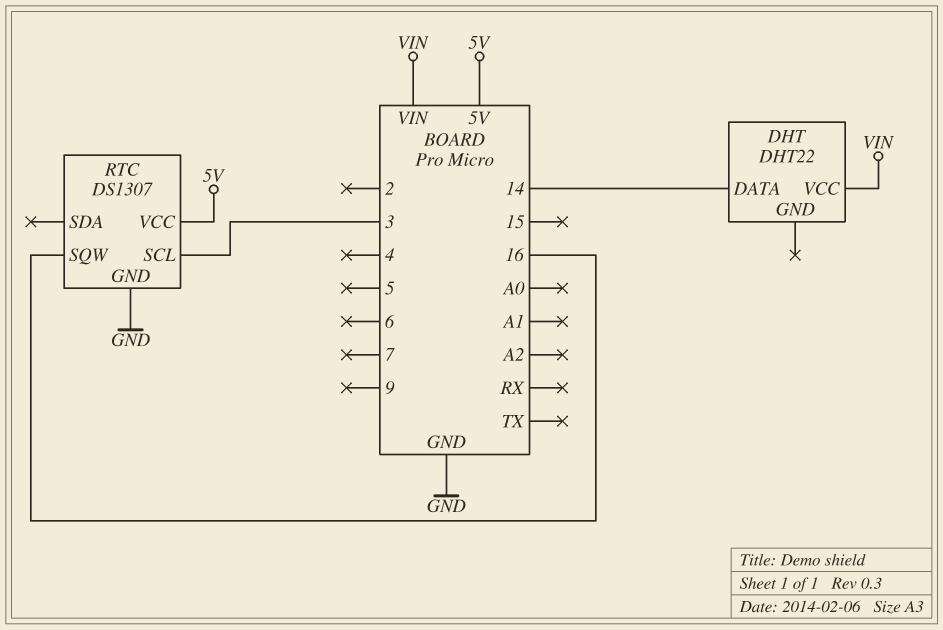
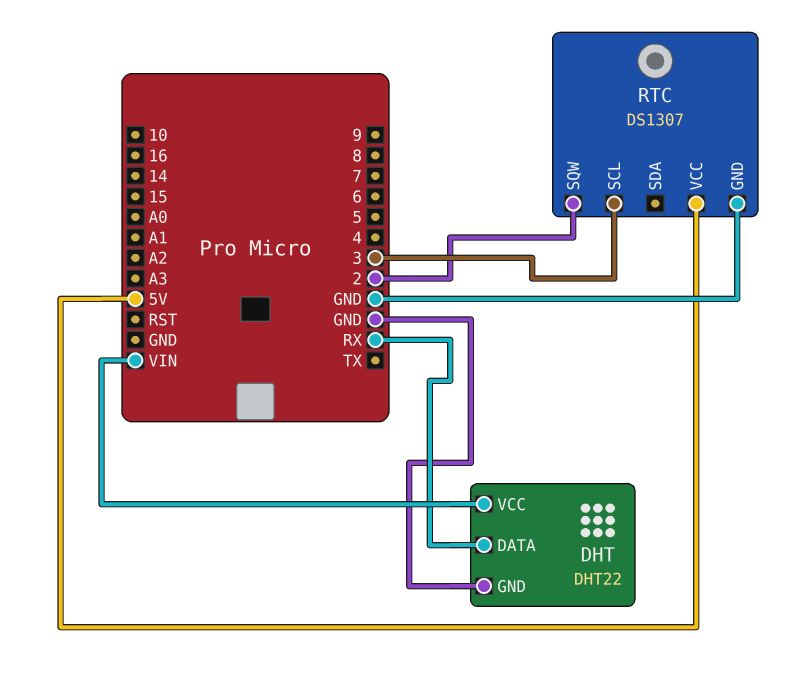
DHT pin DATA: 14 -> RX
DHT pin GND: none -> GND
RTC pin SQW: 16 -> 2

